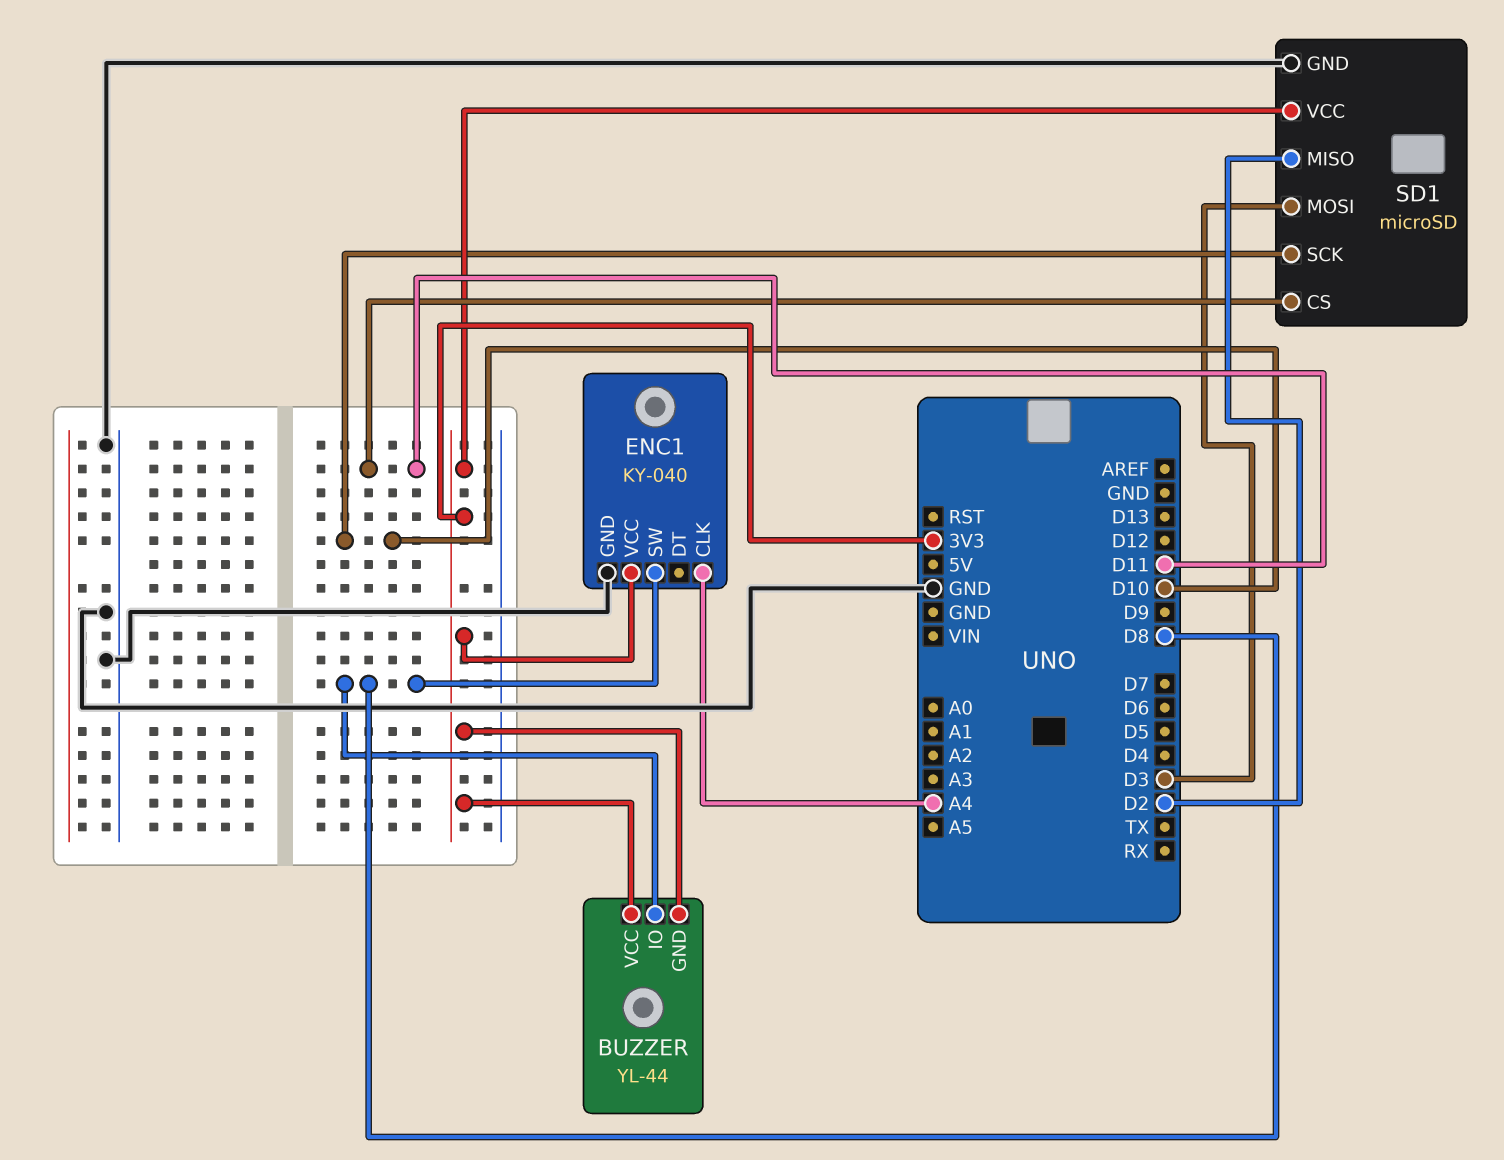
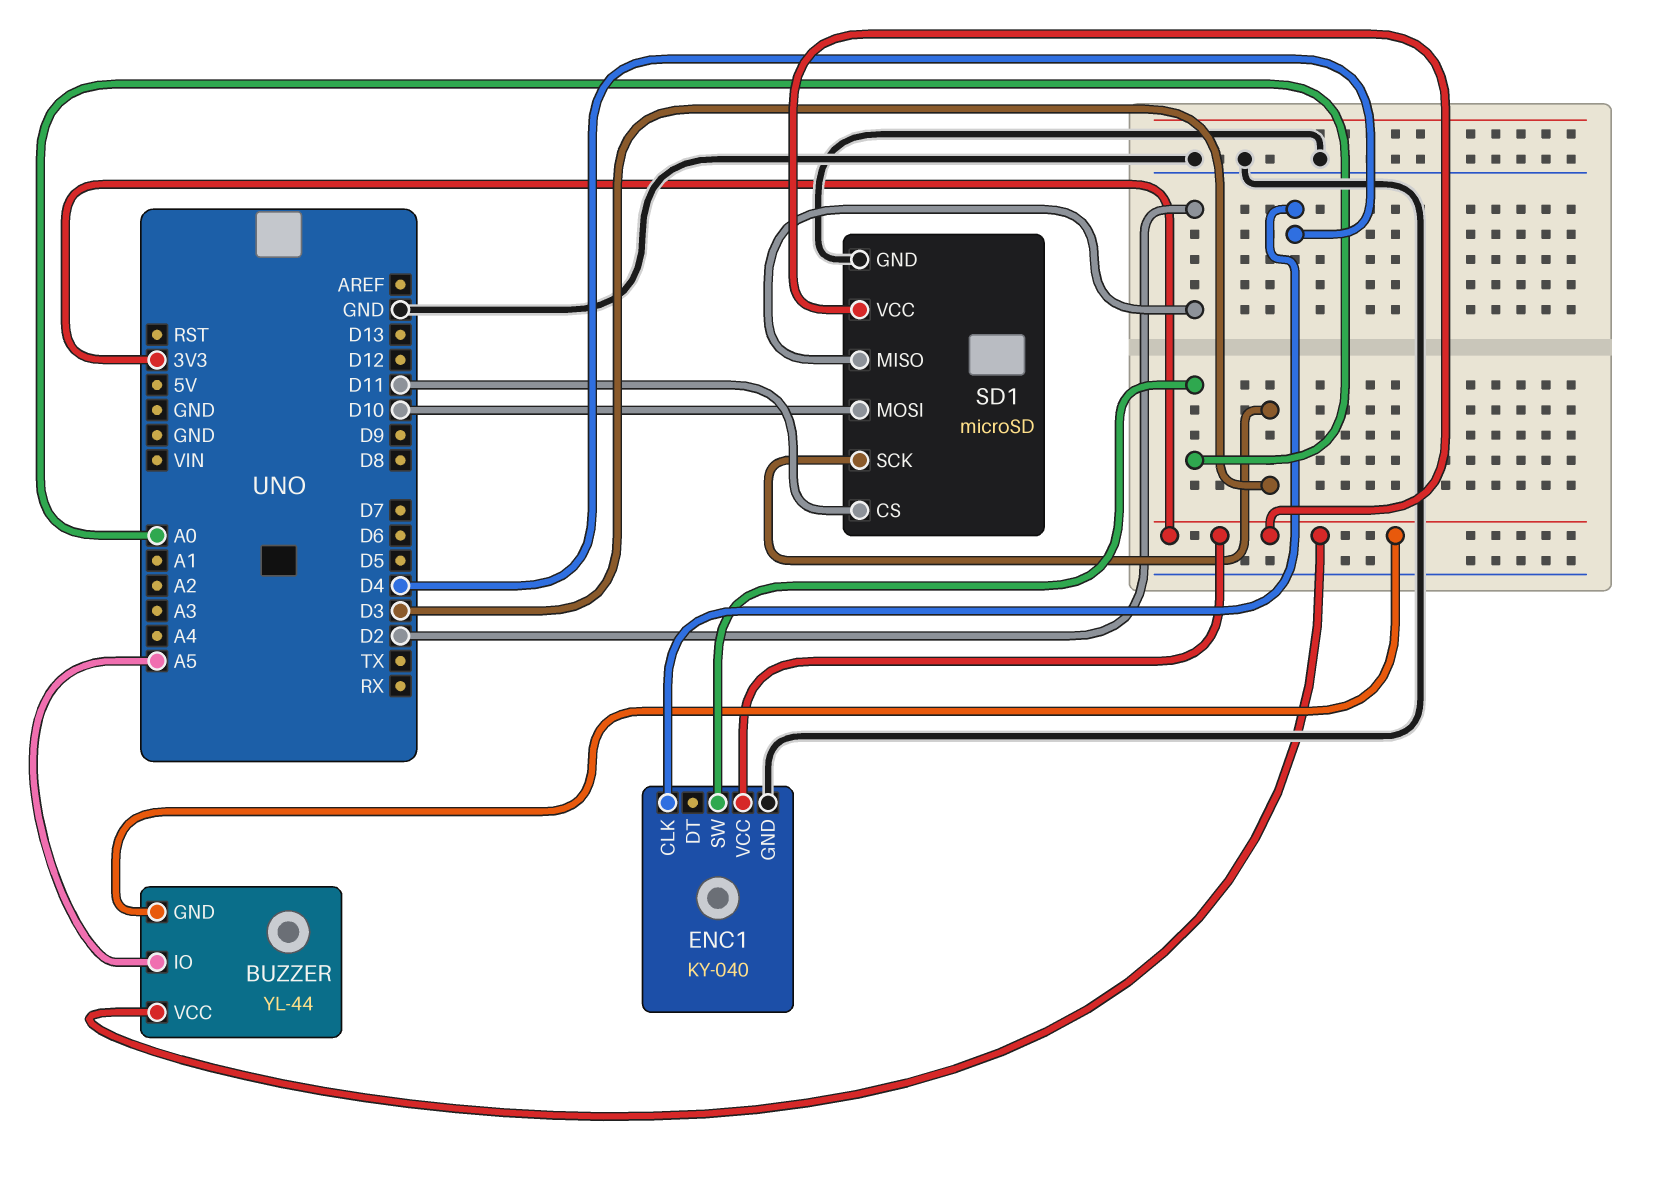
BUZZER pin IO: D8 -> A5
ENC1 pin CLK: A4 -> D4
ENC1 pin SW: D8 -> A0
SD1 pin MOSI: D3 -> D10
SD1 pin SCK: D10 -> D3

